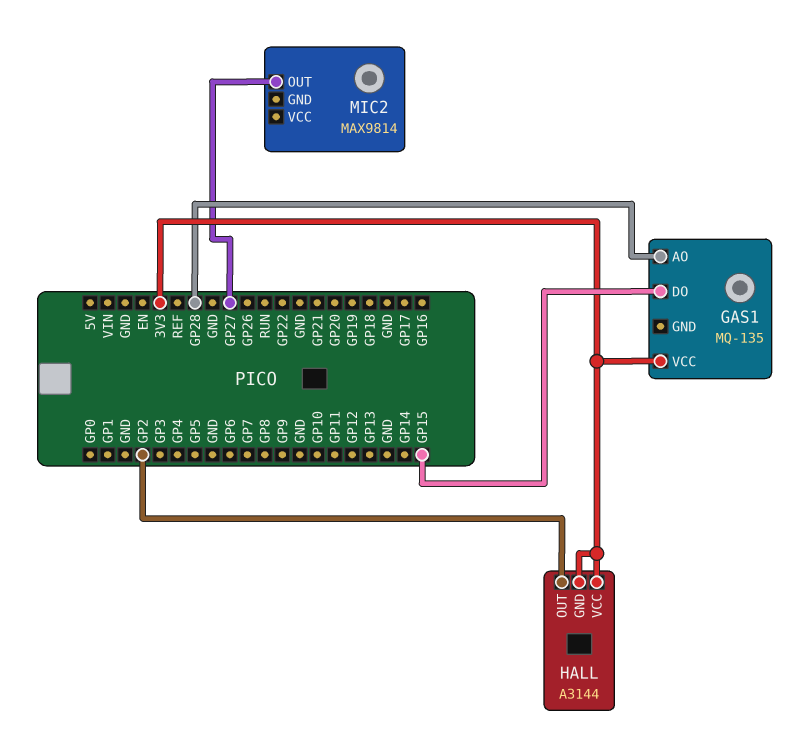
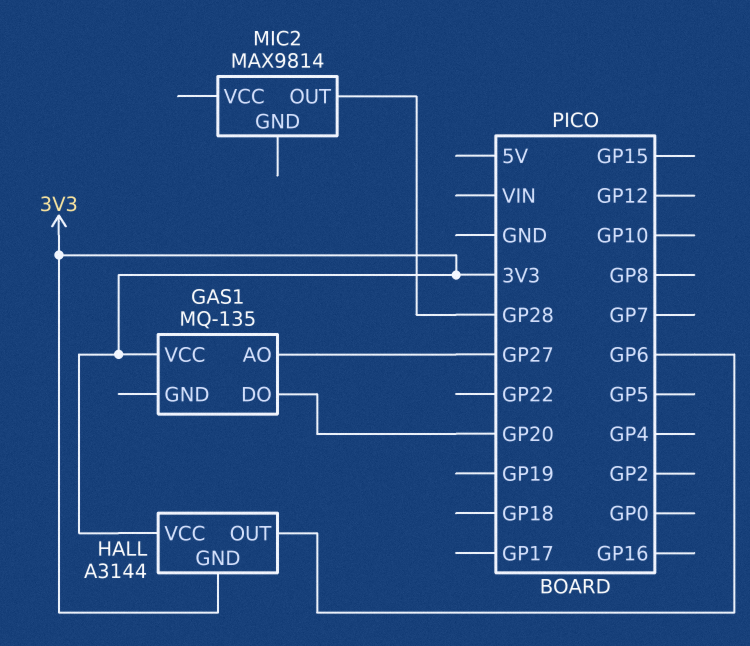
GAS1 pin AO: GP28 -> GP27
GAS1 pin DO: GP15 -> GP20
HALL pin OUT: GP2 -> GP6
MIC2 pin OUT: GP27 -> GP28

